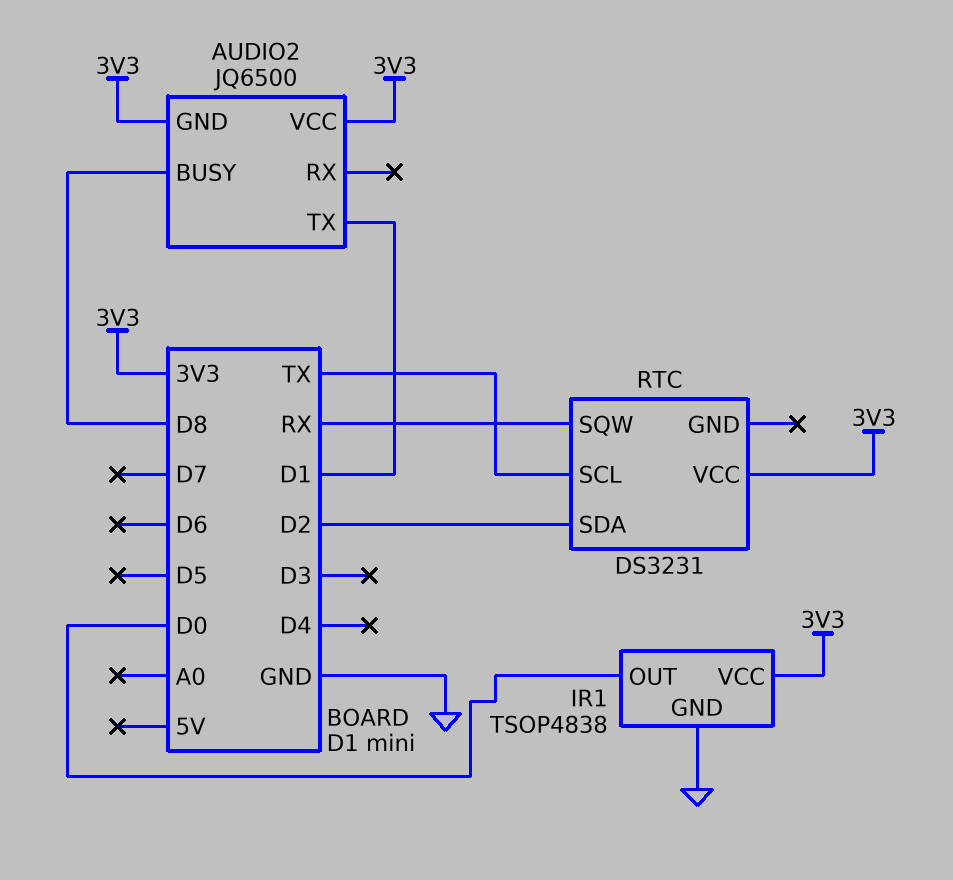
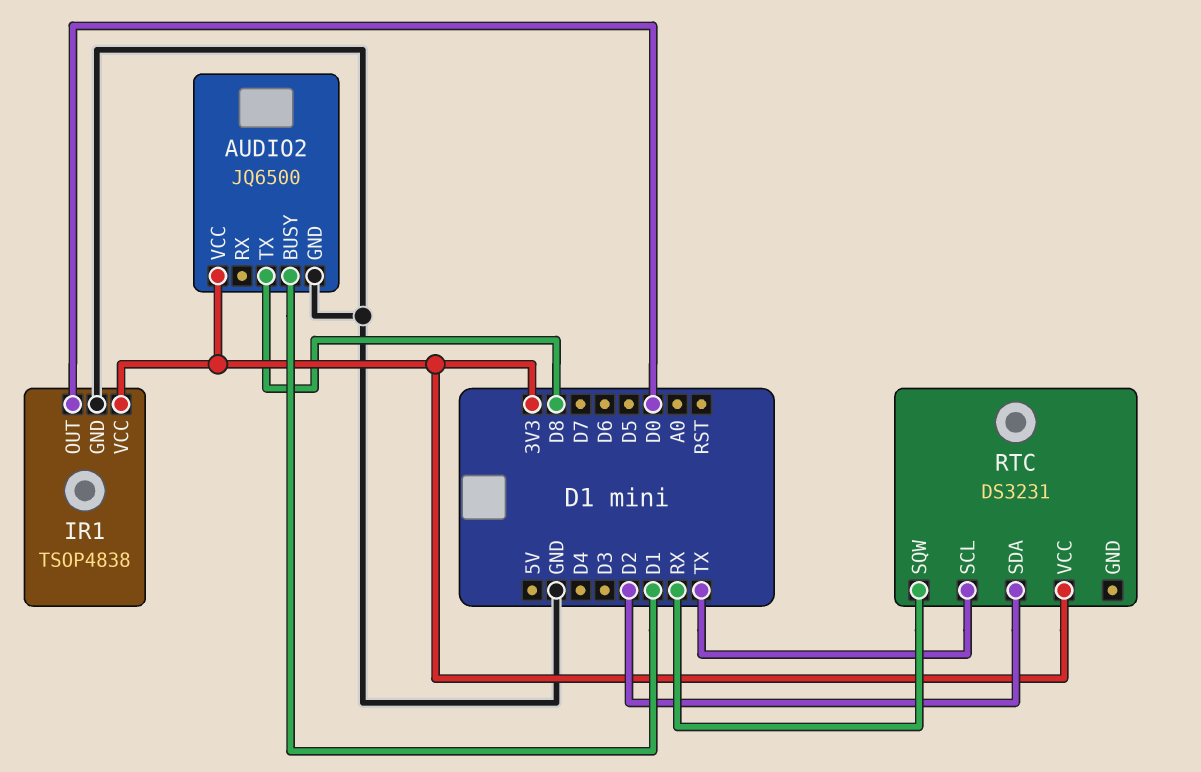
AUDIO2 pin BUSY: D8 -> D1
AUDIO2 pin GND: 3V3 -> GND
AUDIO2 pin TX: D1 -> D8

